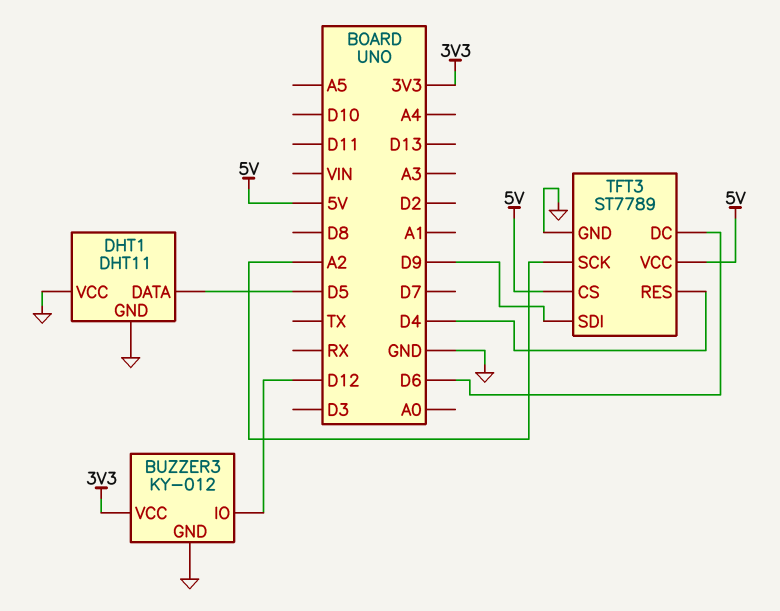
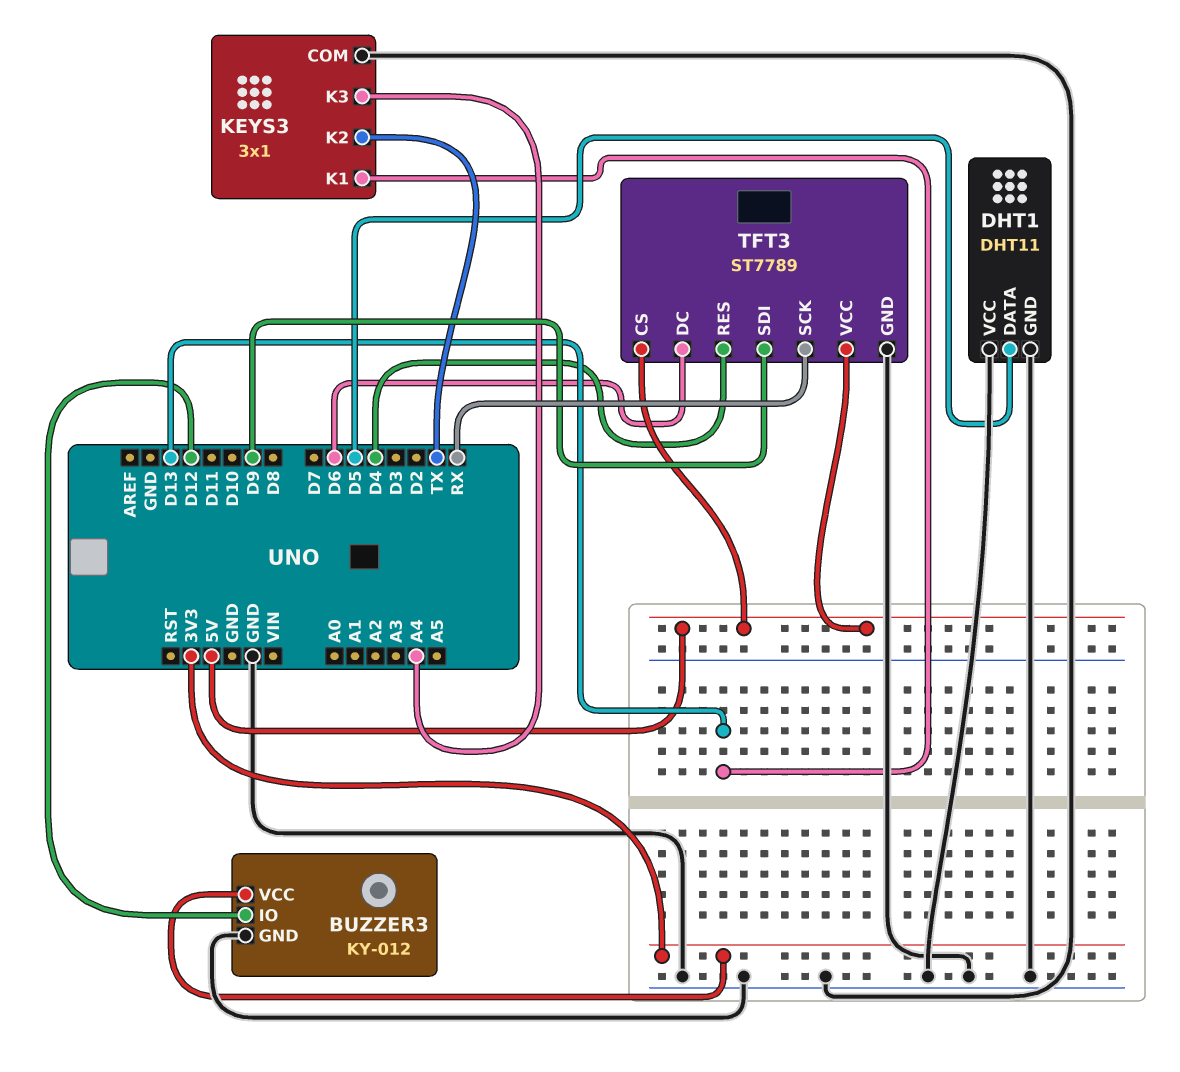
KEYS3: none -> 3x1
KEYS3 pin COM: none -> GND
KEYS3 pin K1: none -> D13
KEYS3 pin K2: none -> TX
KEYS3 pin K3: none -> A4
TFT3 pin SCK: A2 -> RX

